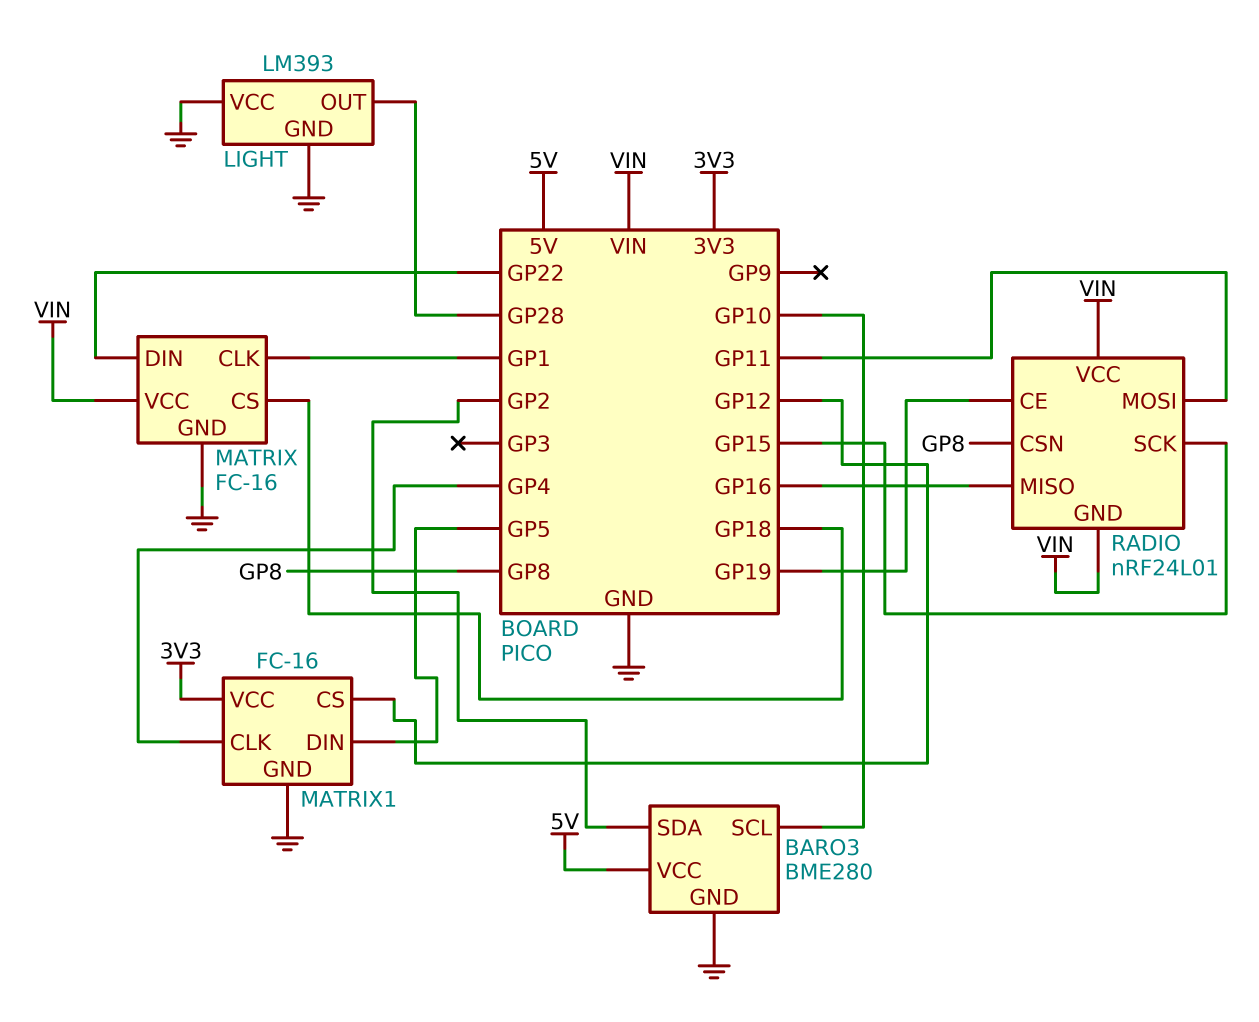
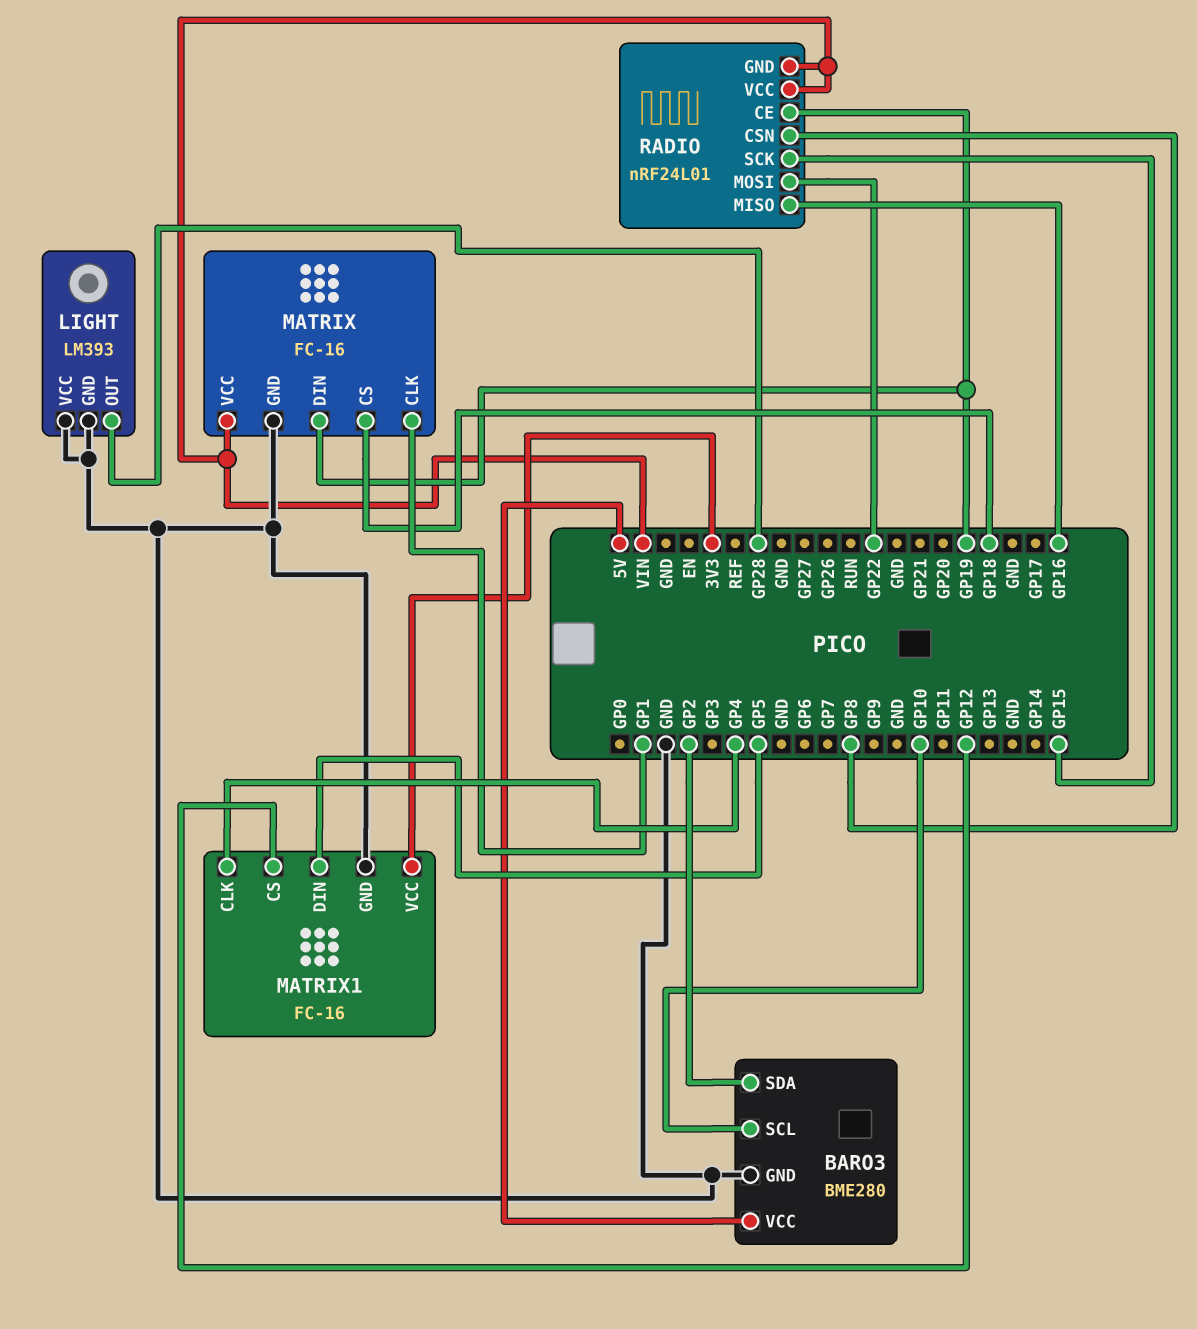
MATRIX pin DIN: GP22 -> GP19
RADIO pin MOSI: GP11 -> GP22

